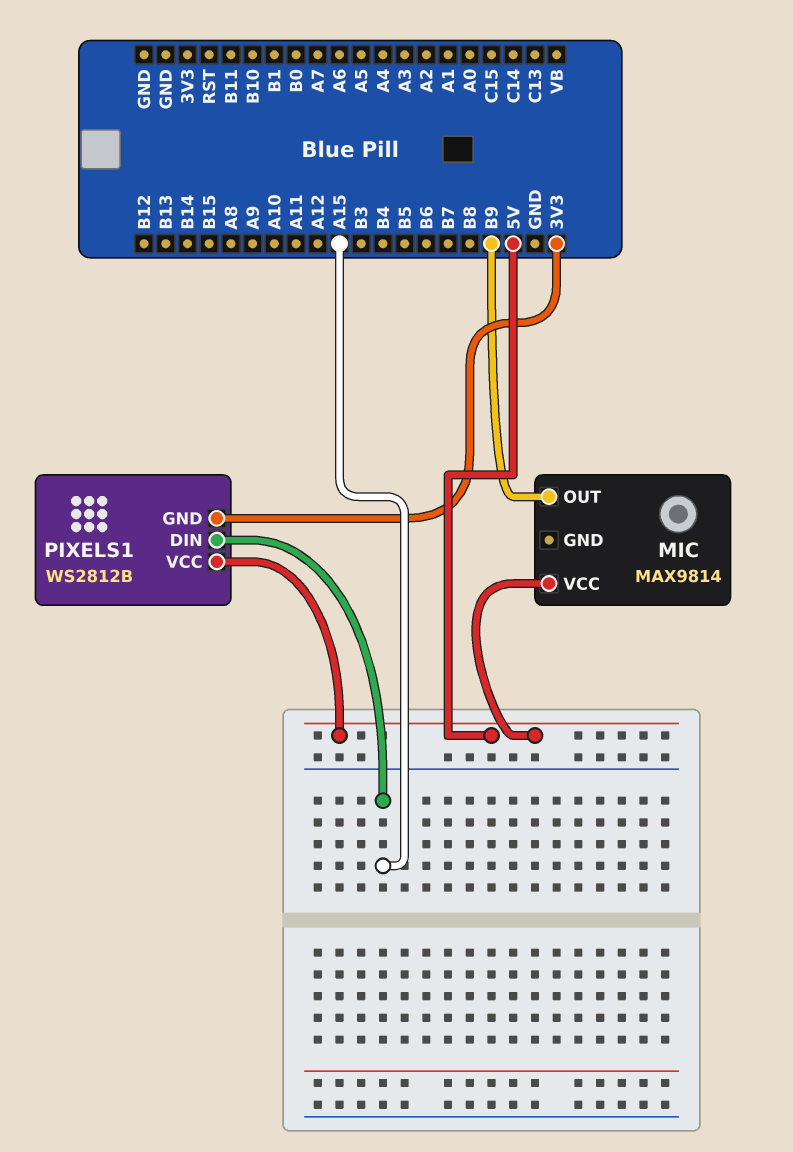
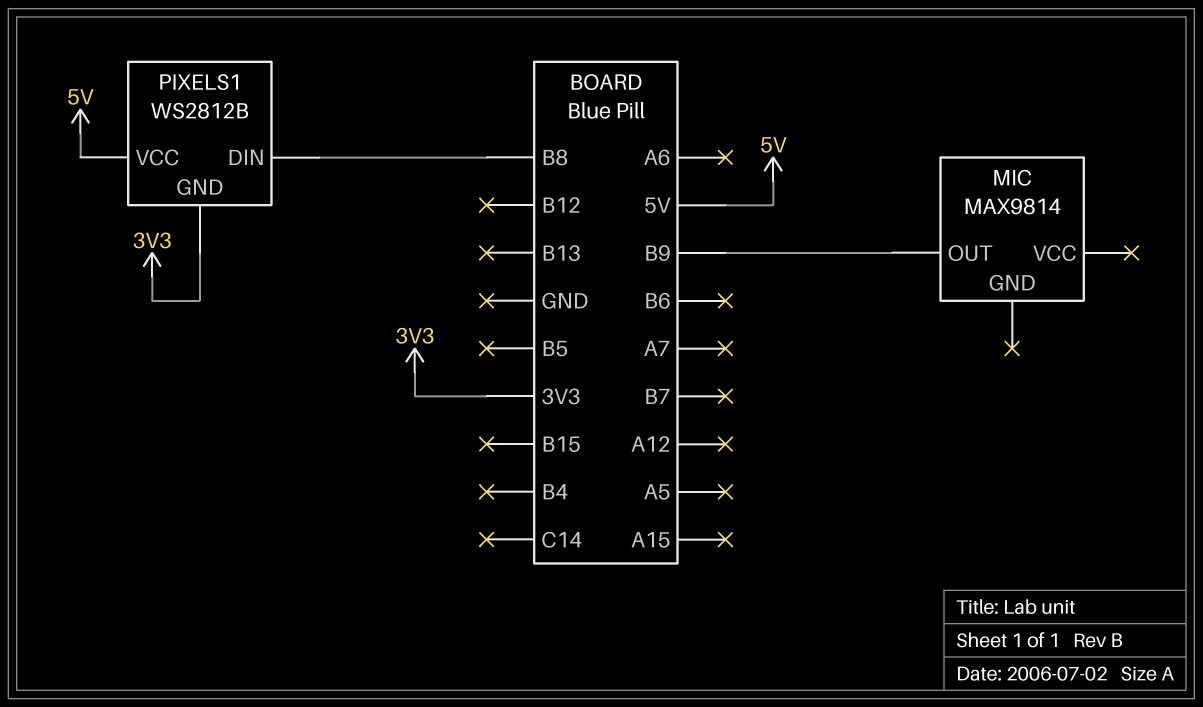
MIC pin VCC: 5V -> none
PIXELS1 pin DIN: A15 -> B8

